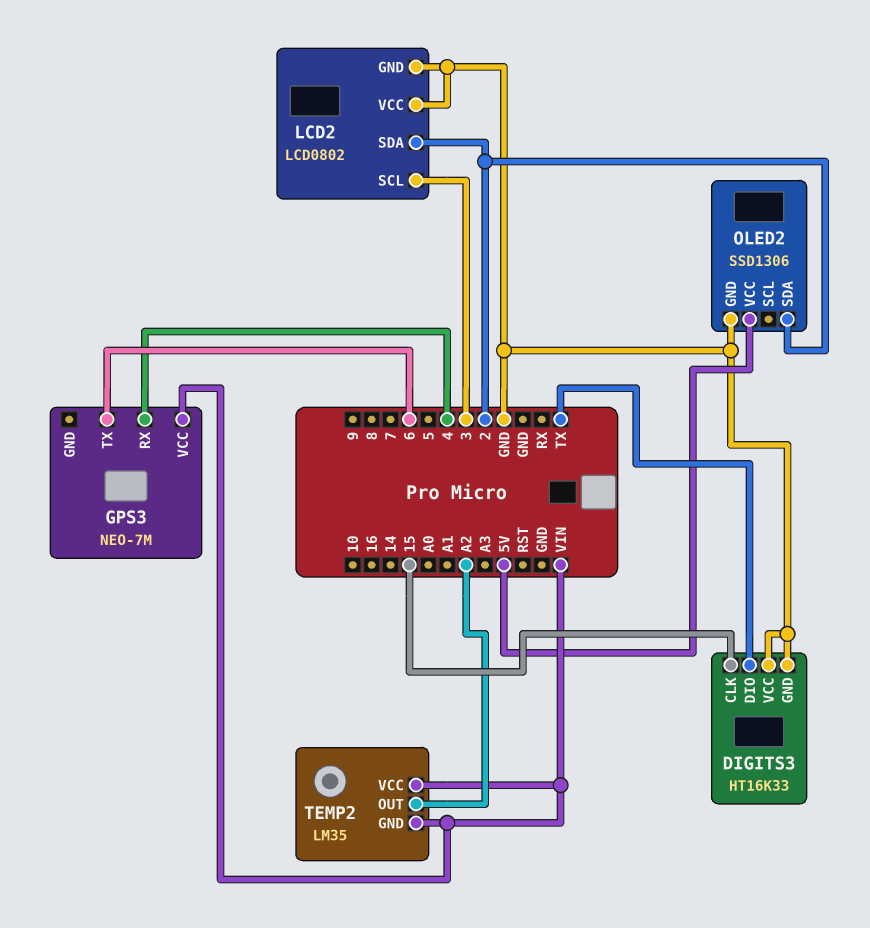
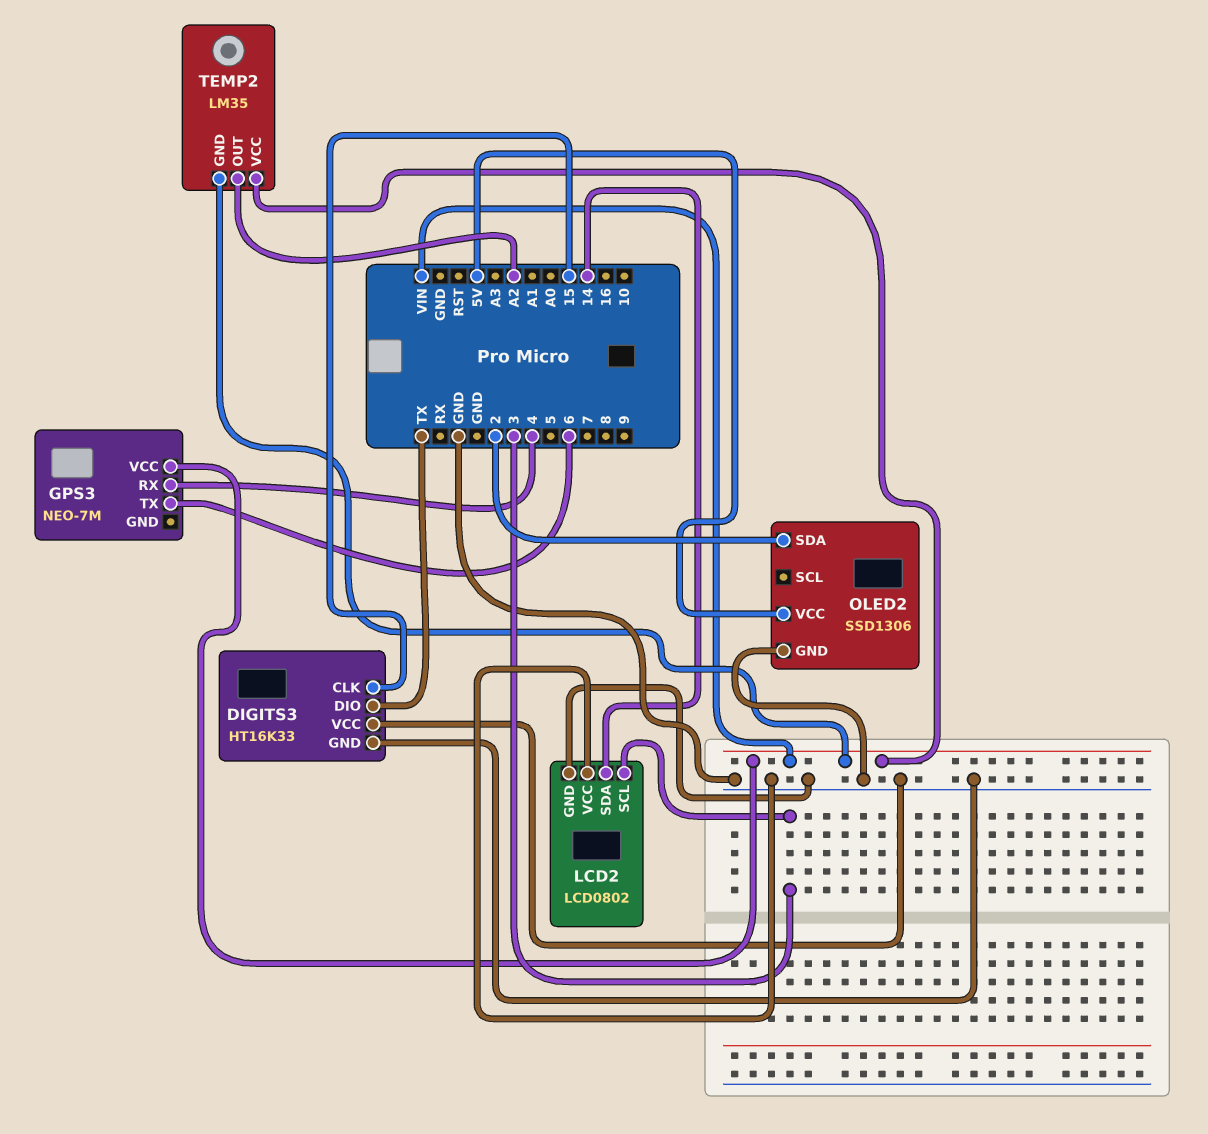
LCD2 pin SDA: 2 -> 14

